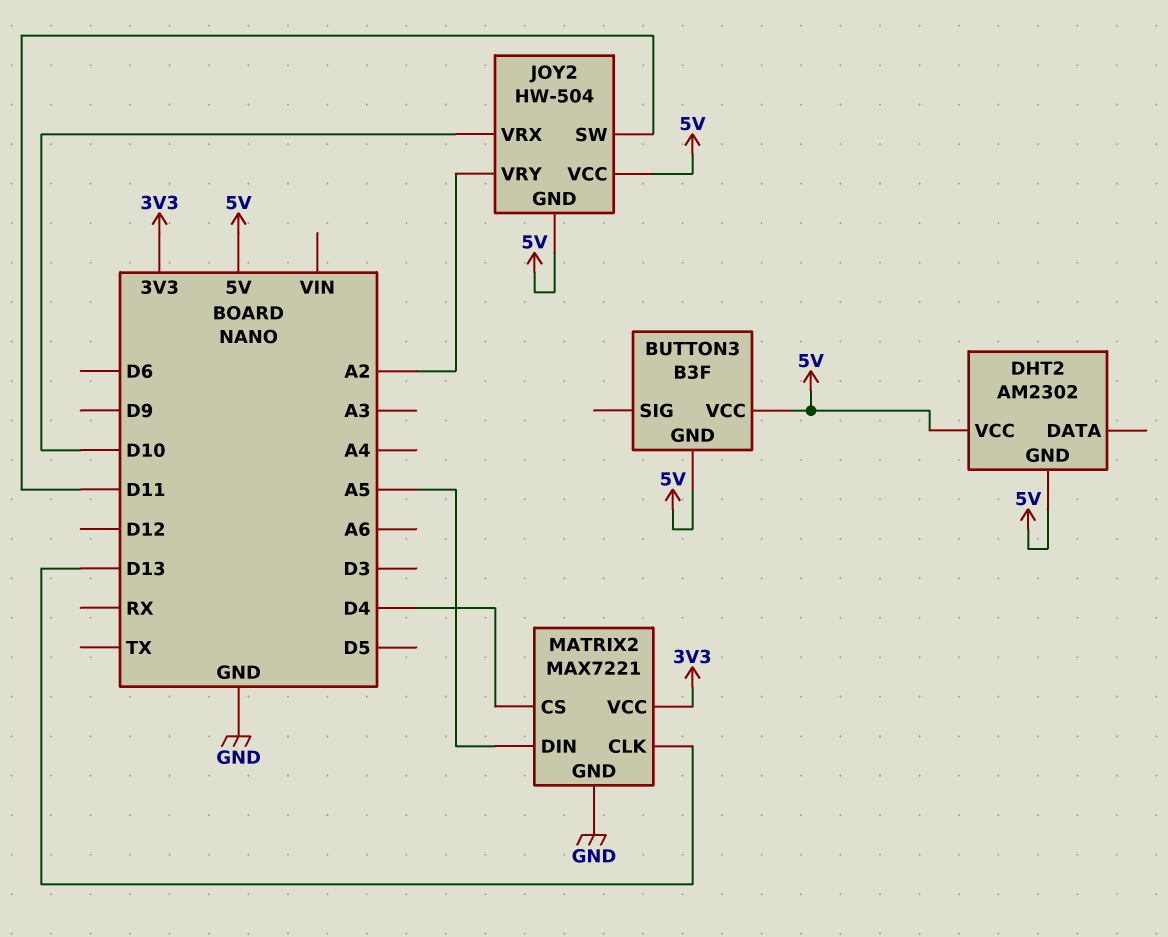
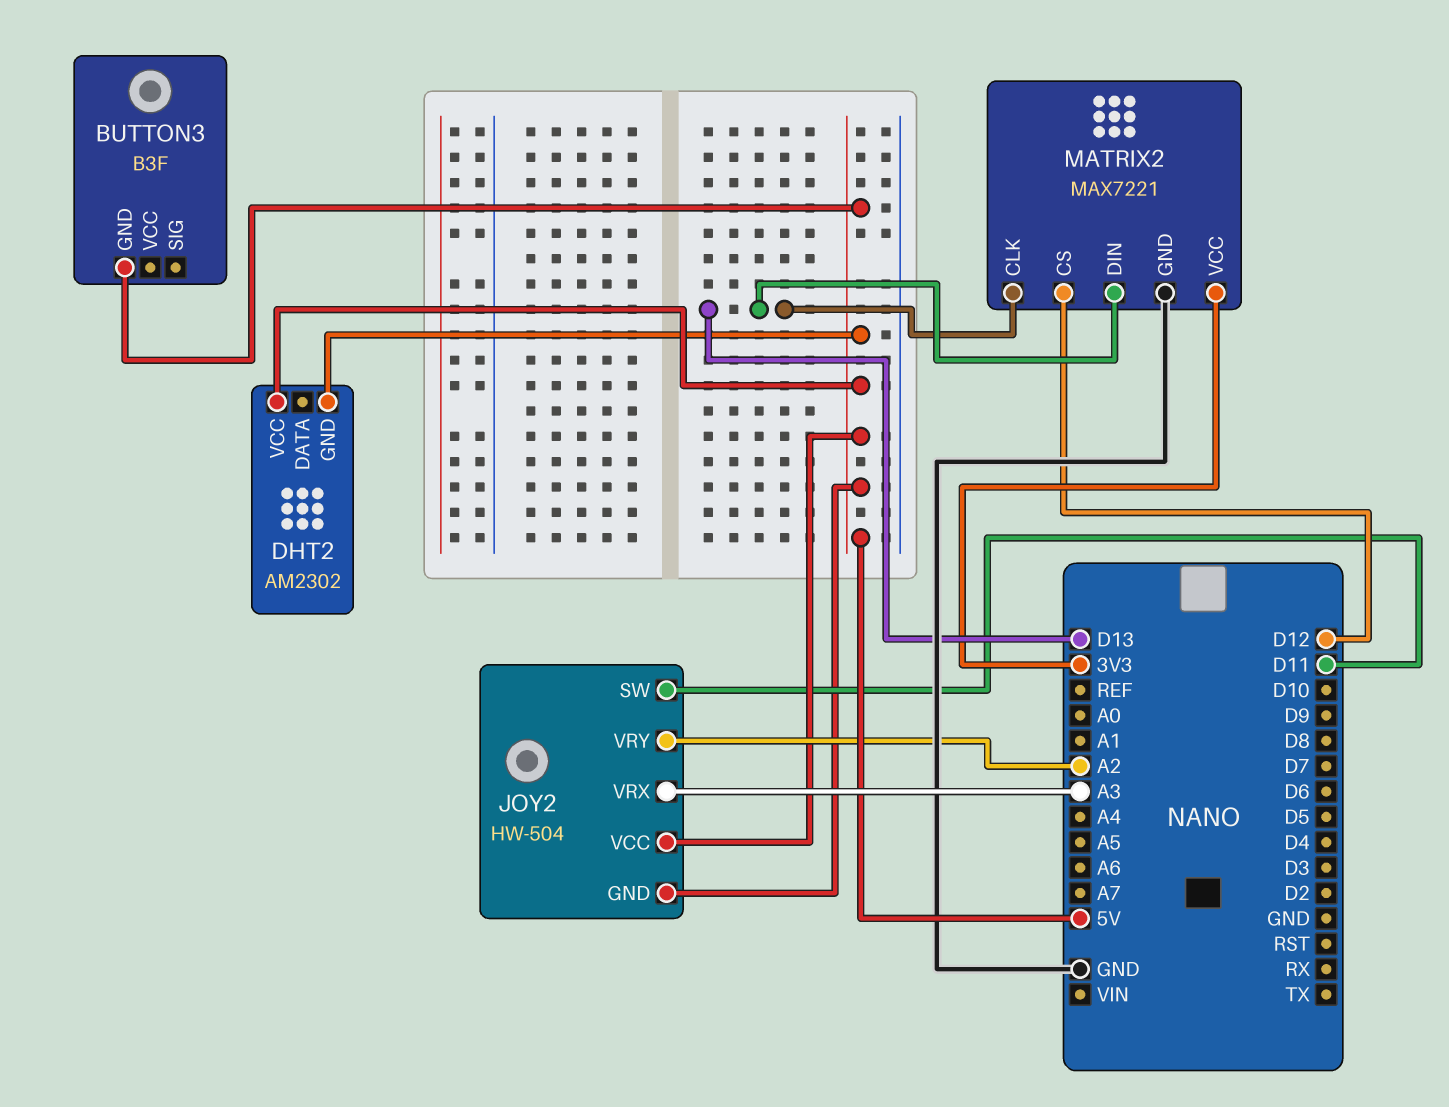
BUTTON3 pin VCC: 5V -> none
JOY2 pin VRX: D10 -> A3
MATRIX2 pin CS: D4 -> D12
MATRIX2 pin DIN: A5 -> D13

